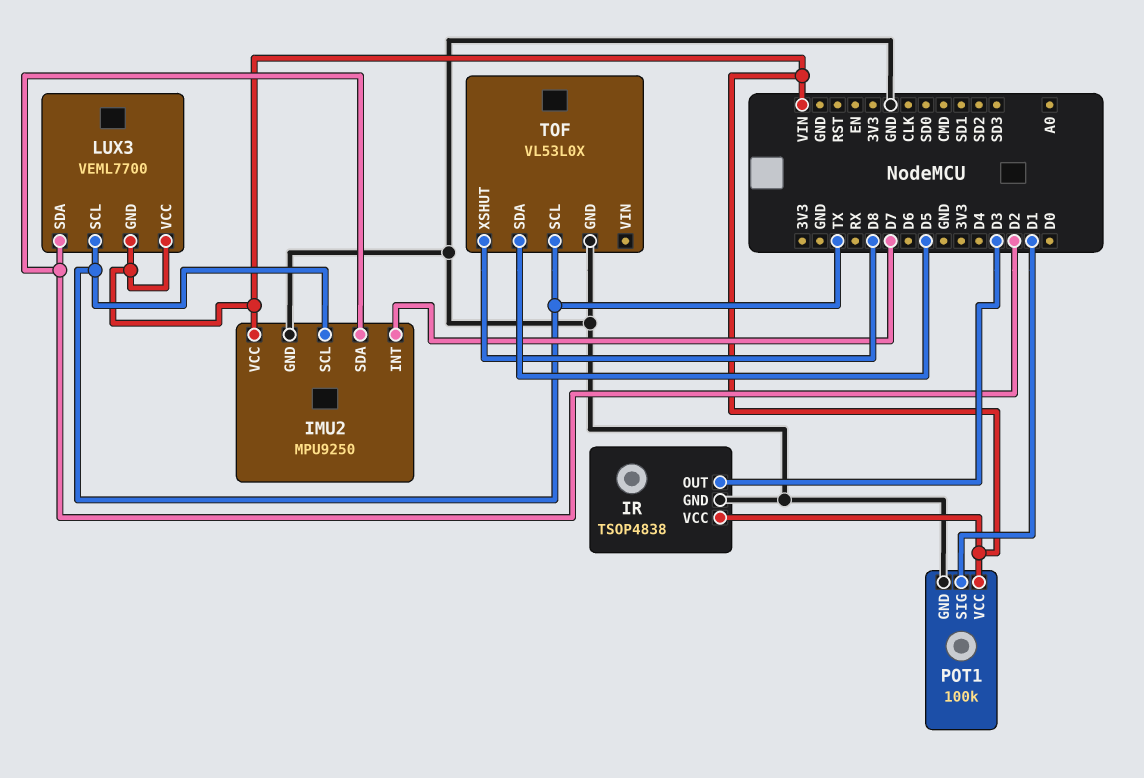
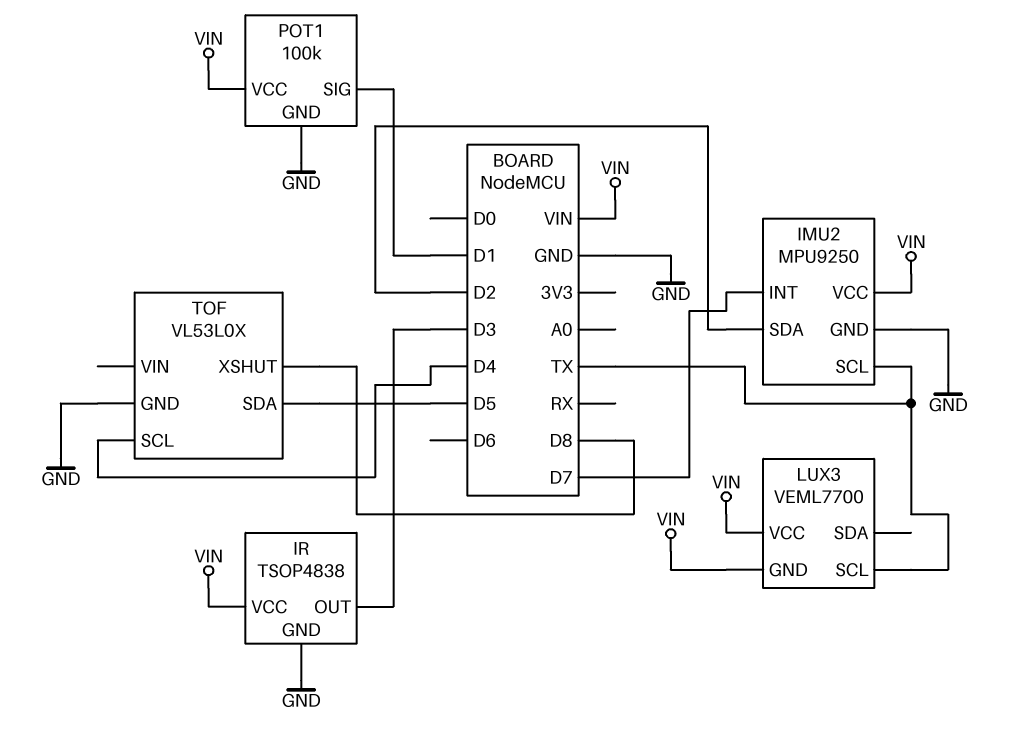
LUX3 pin SDA: D2 -> none
TOF pin SCL: TX -> D4

